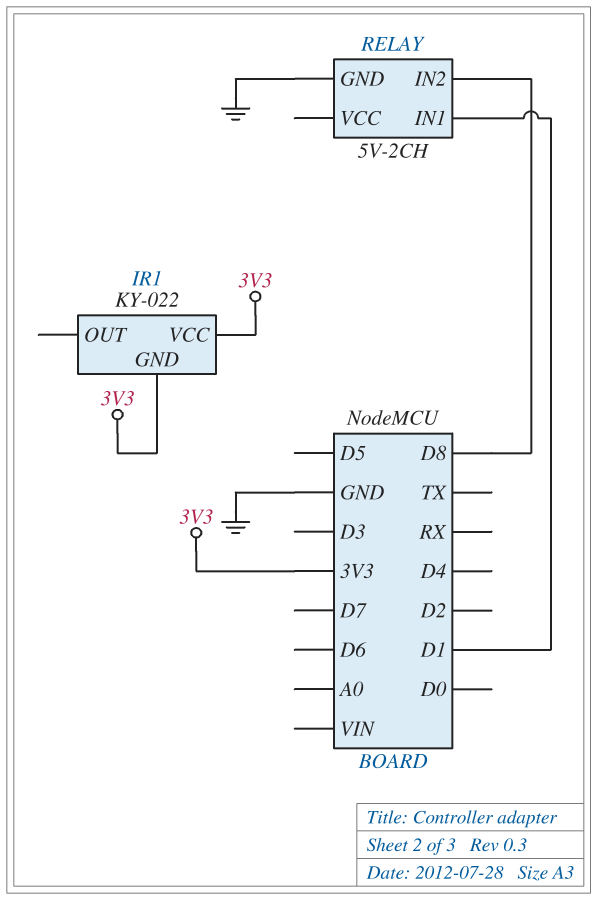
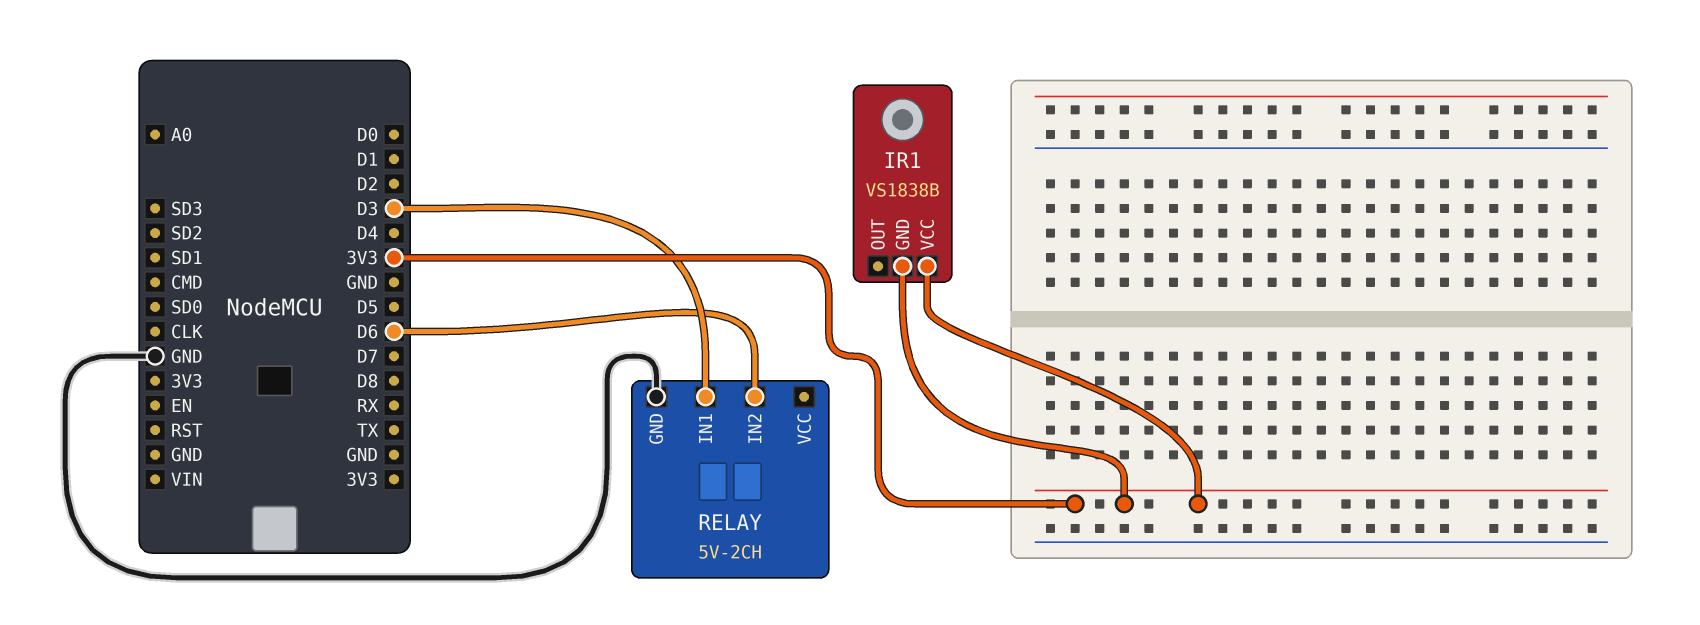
IR1: KY-022 -> VS1838B
RELAY pin IN1: D1 -> D3
RELAY pin IN2: D8 -> D6

